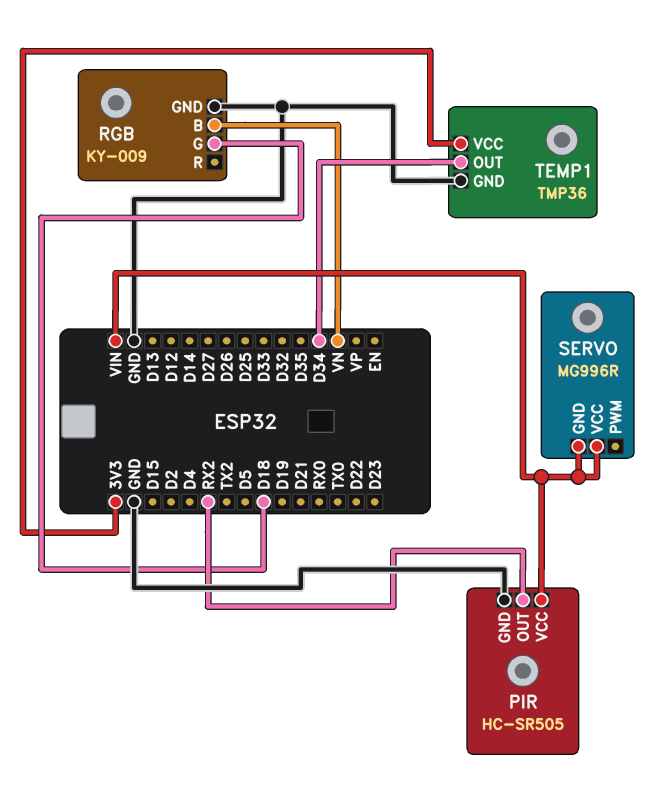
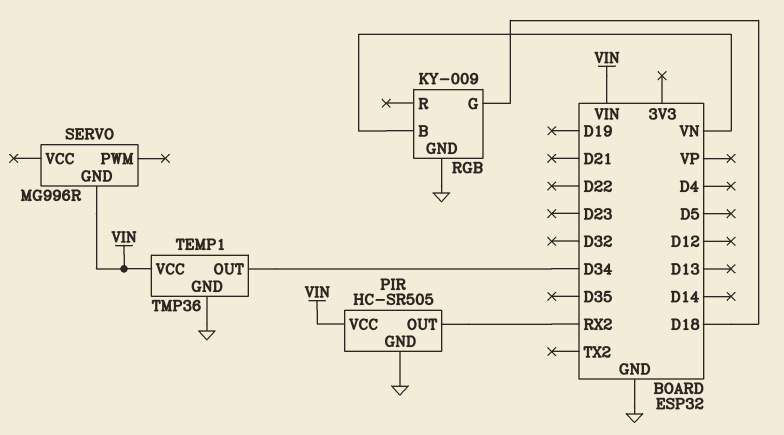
SERVO pin VCC: VIN -> none
TEMP1 pin VCC: 3V3 -> VIN

